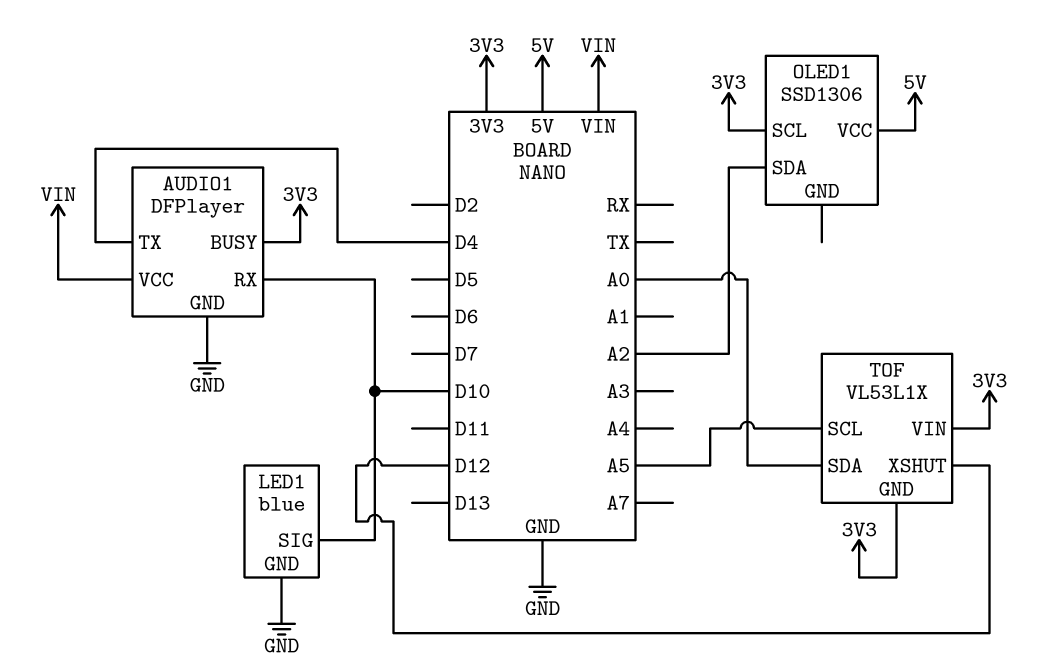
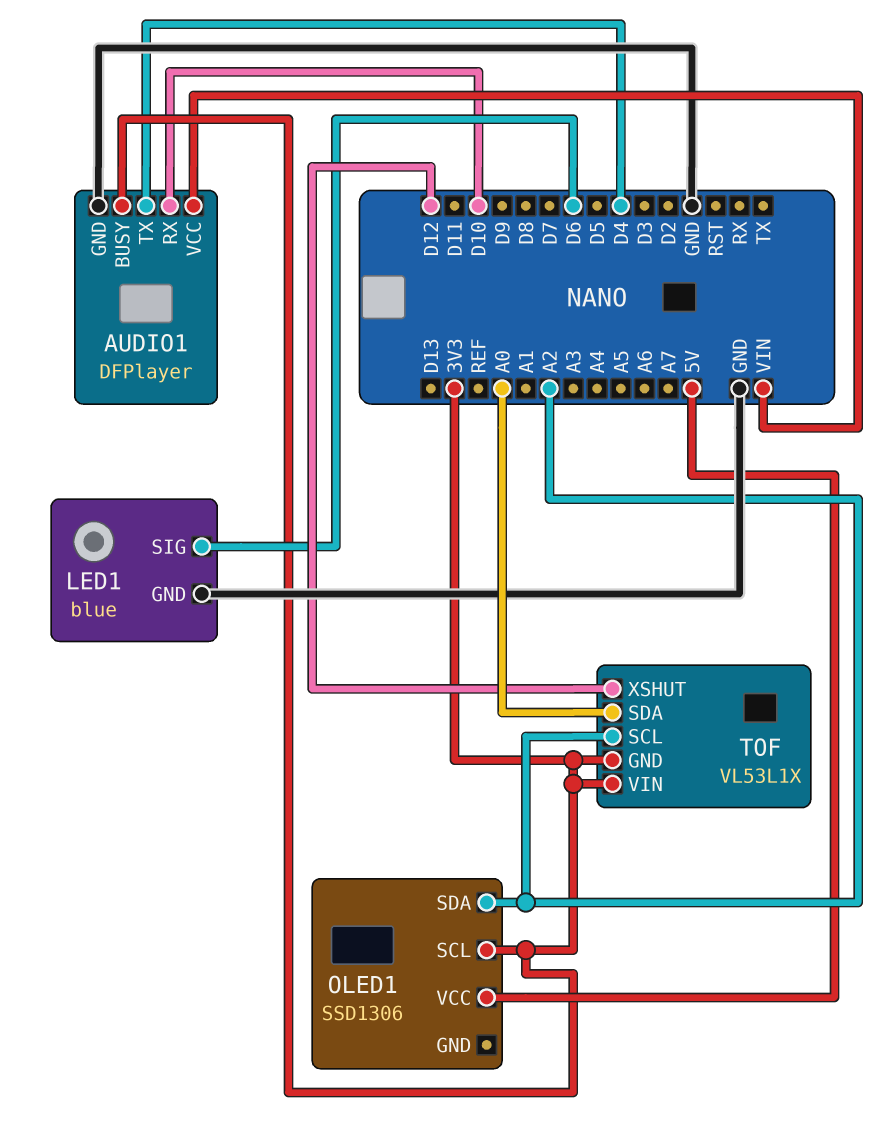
LED1 pin SIG: D10 -> D6
TOF pin SCL: A5 -> A2

